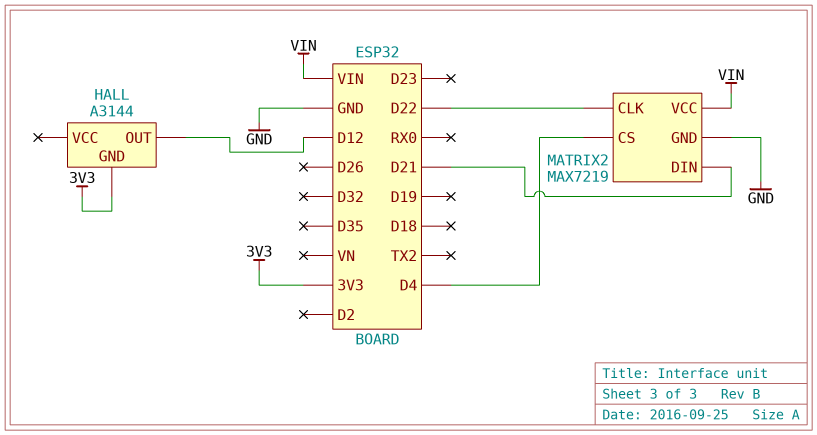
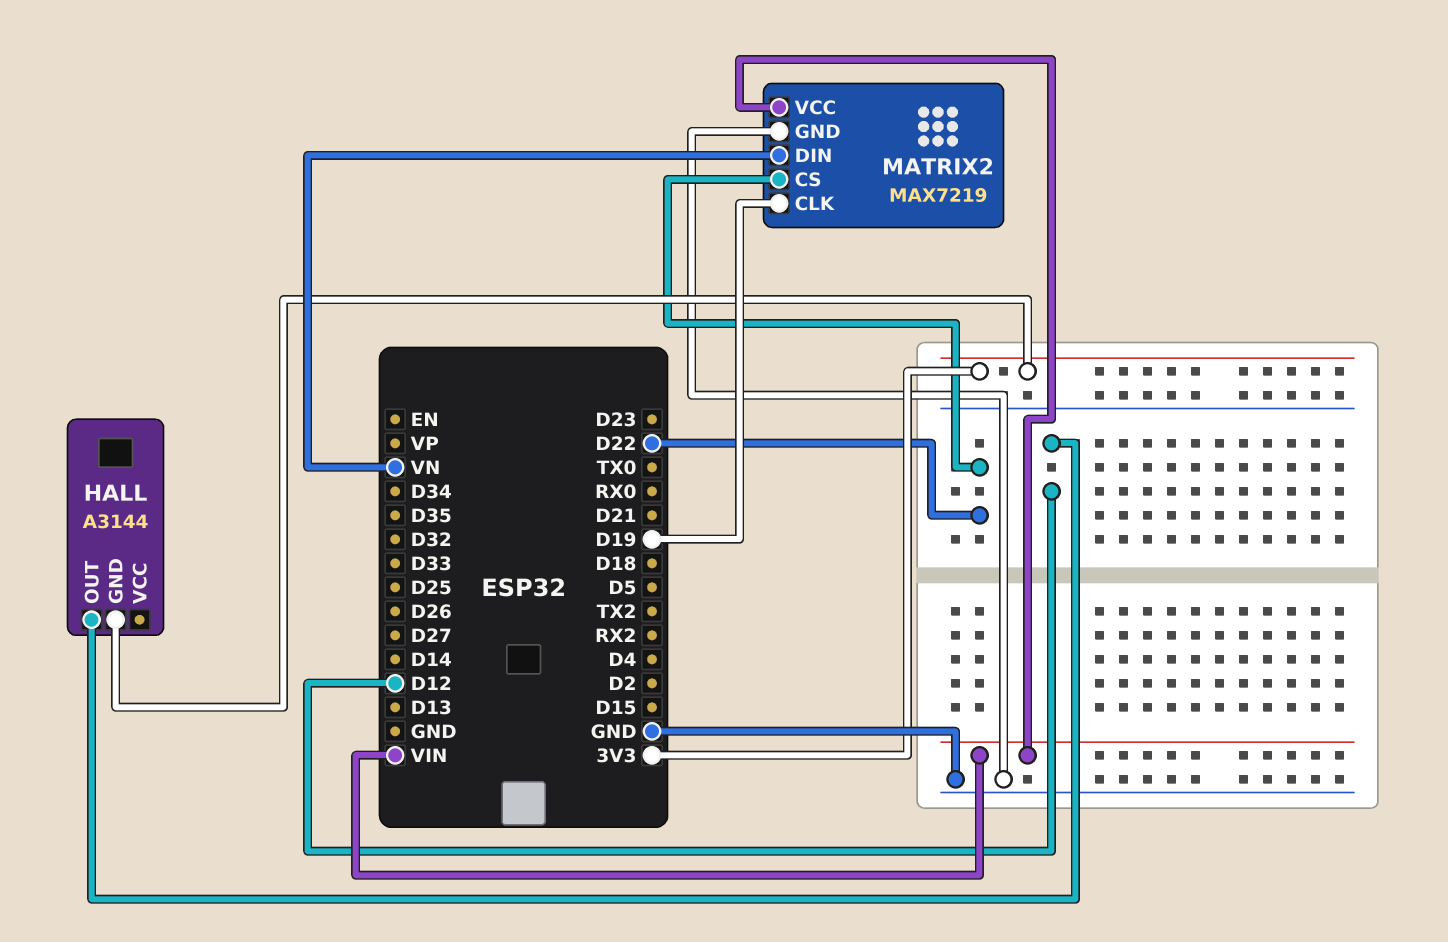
MATRIX2 pin CLK: D22 -> D19
MATRIX2 pin CS: D4 -> D22
MATRIX2 pin DIN: D21 -> VN

